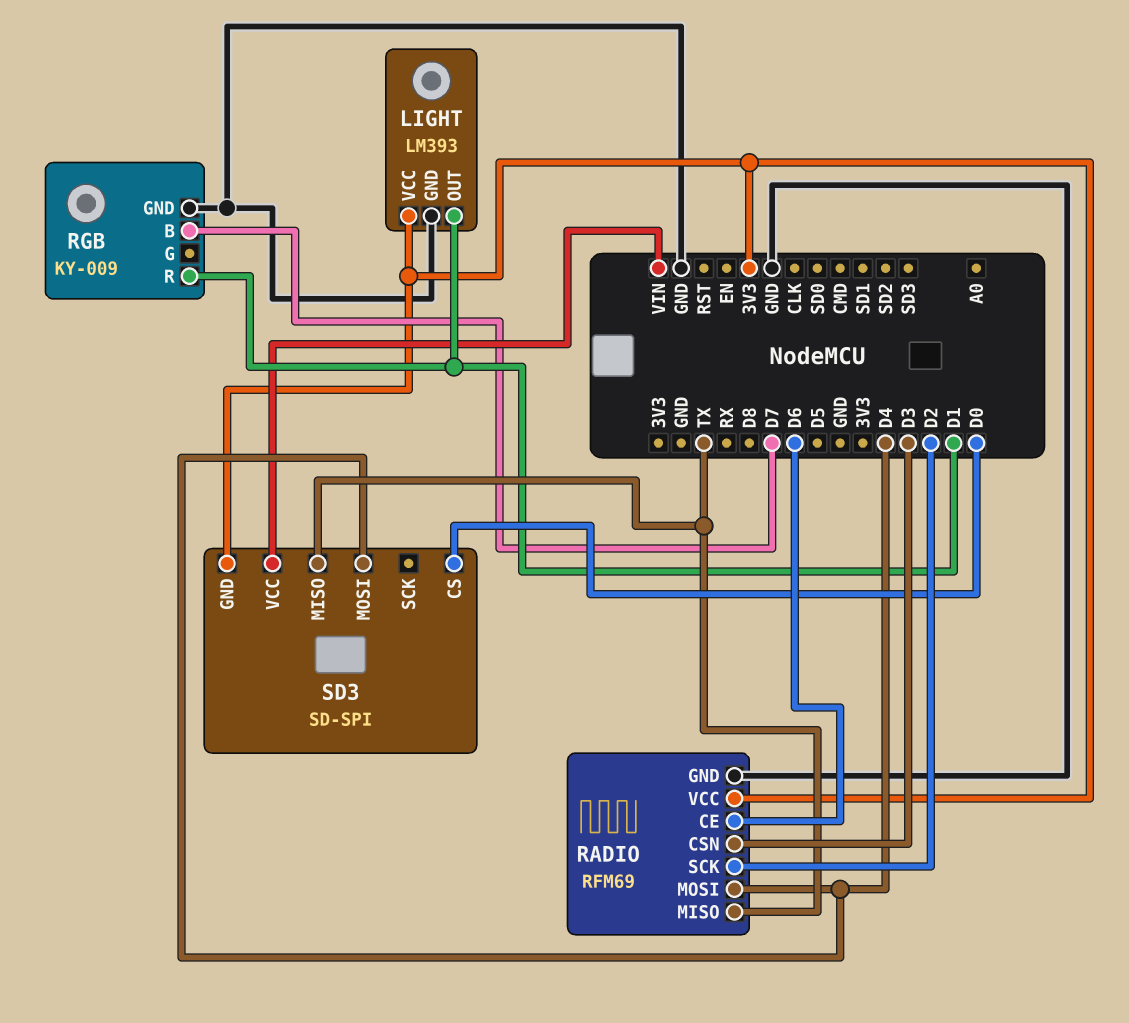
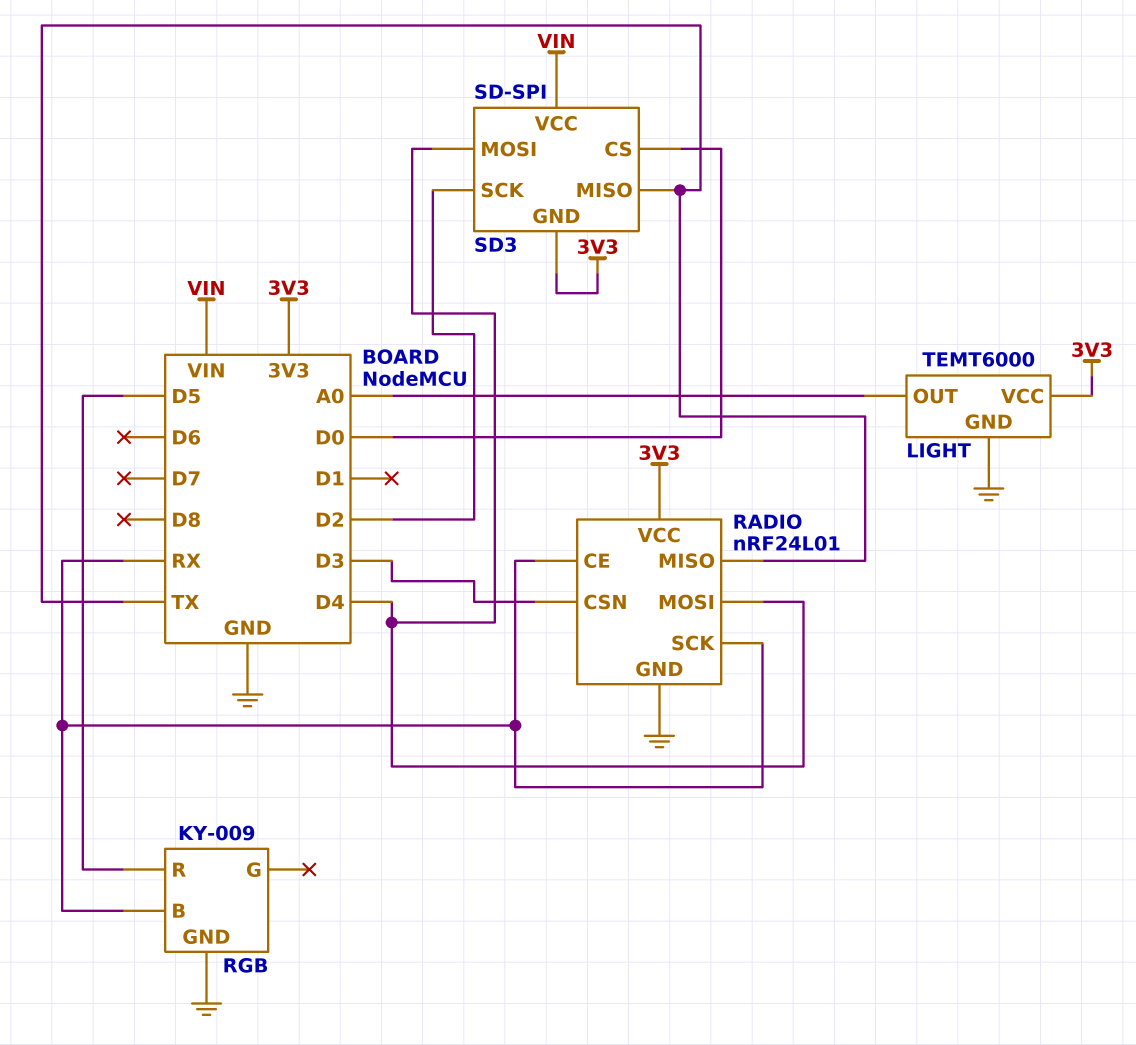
LIGHT: LM393 -> TEMT6000
LIGHT pin OUT: D1 -> A0
RADIO: RFM69 -> nRF24L01
RADIO pin CE: D6 -> RX
RADIO pin SCK: D2 -> RX
RGB pin B: D7 -> RX
RGB pin R: D1 -> D5
SD3 pin SCK: none -> D2

